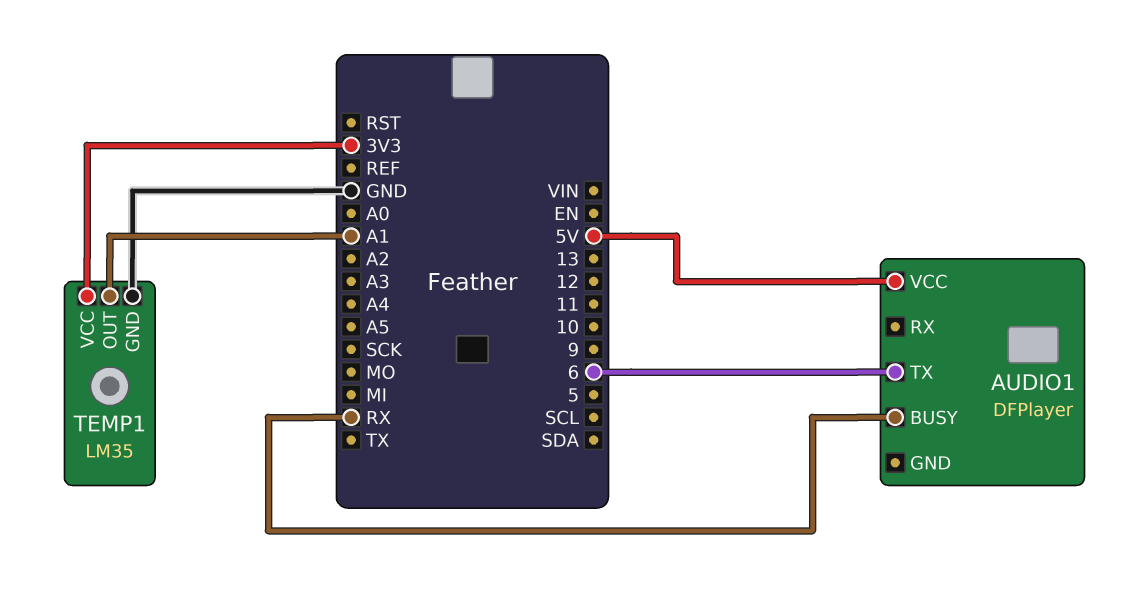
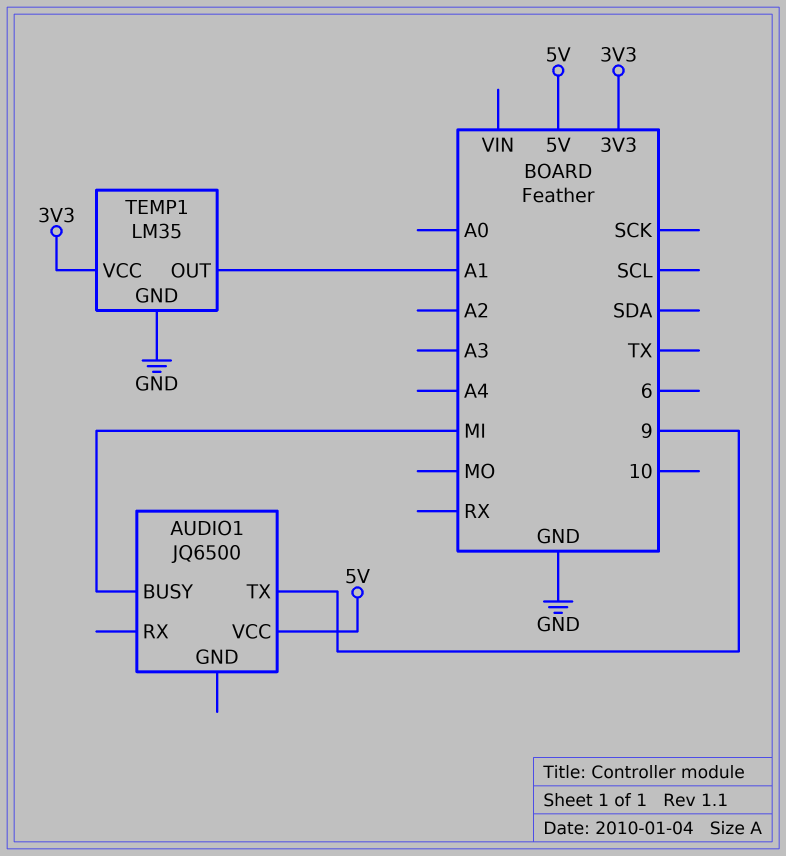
AUDIO1: DFPlayer -> JQ6500
AUDIO1 pin BUSY: RX -> MI
AUDIO1 pin TX: 6 -> 9

